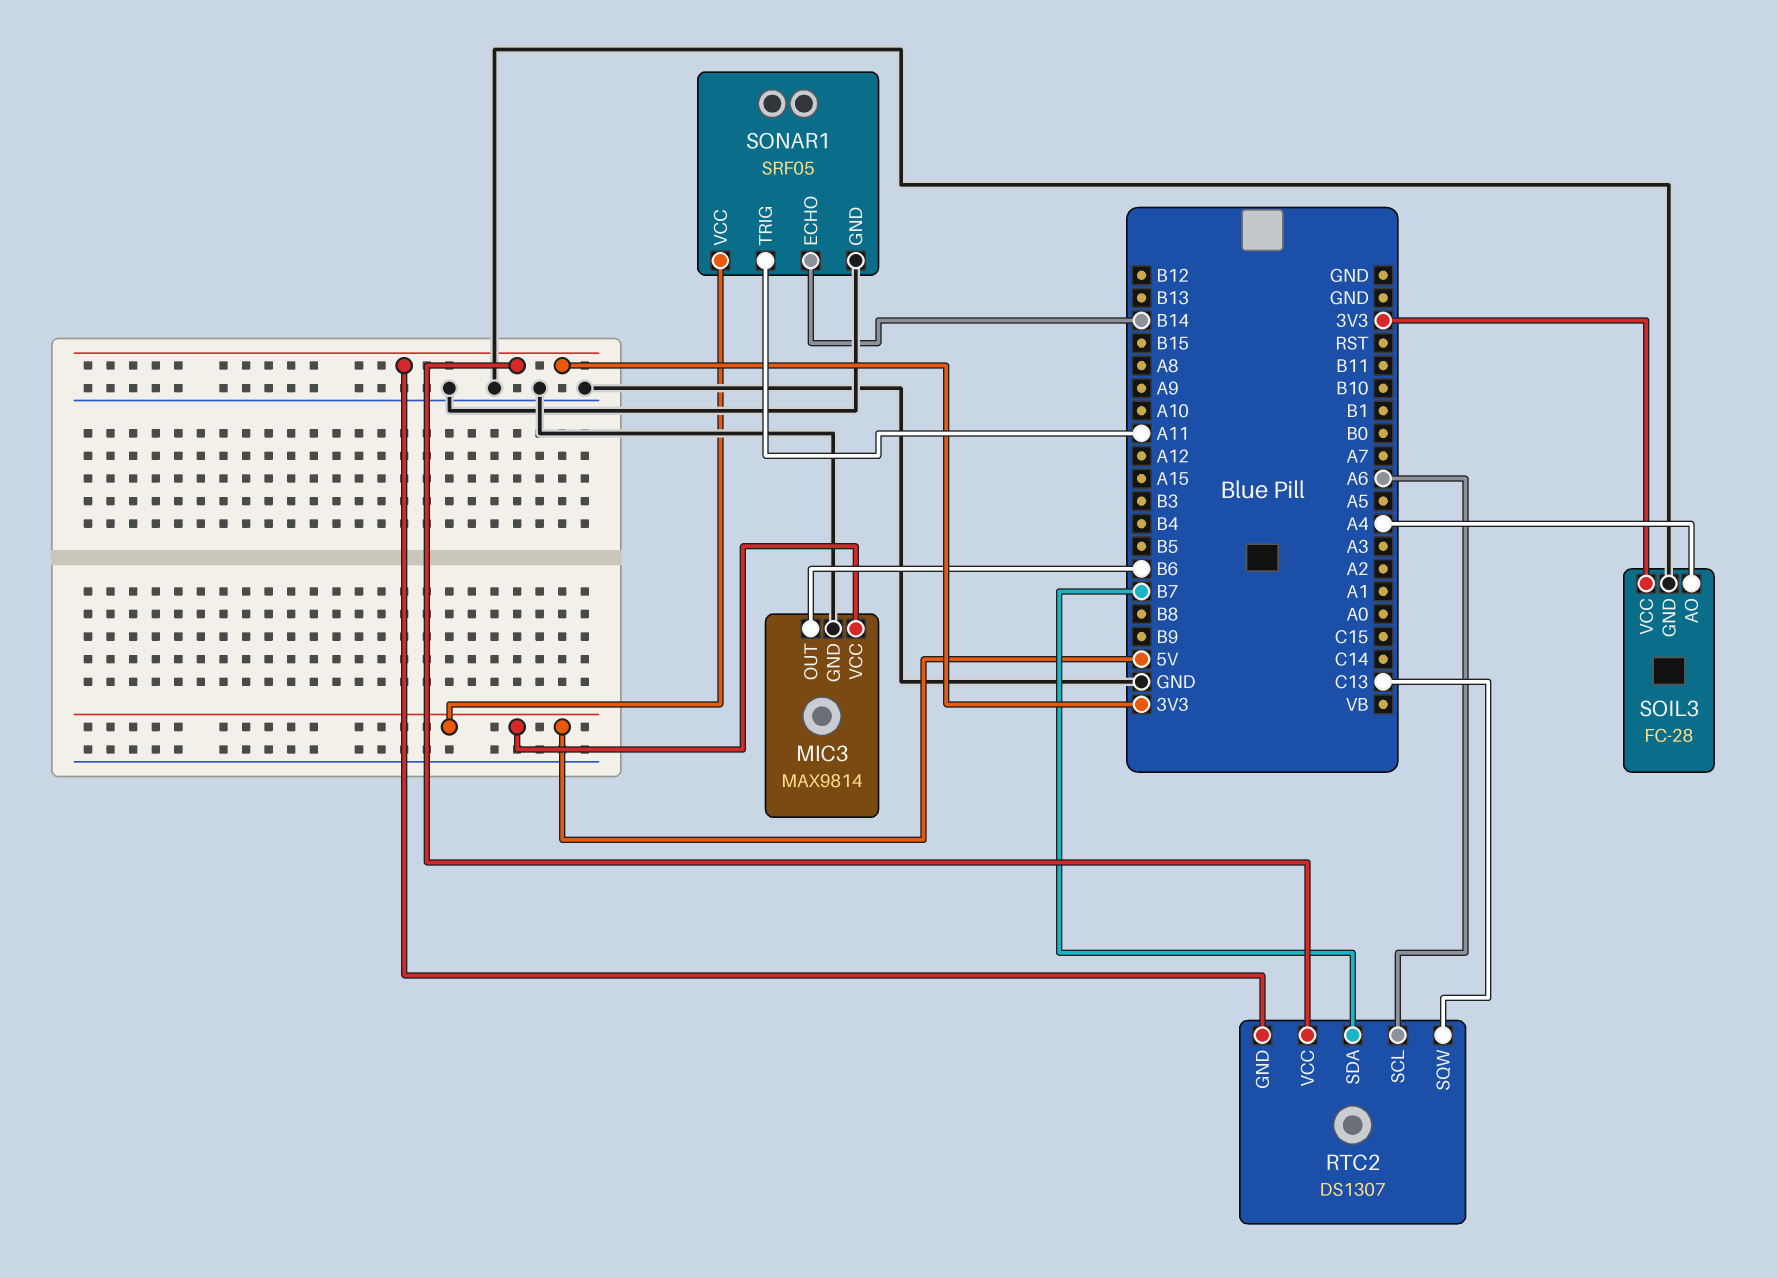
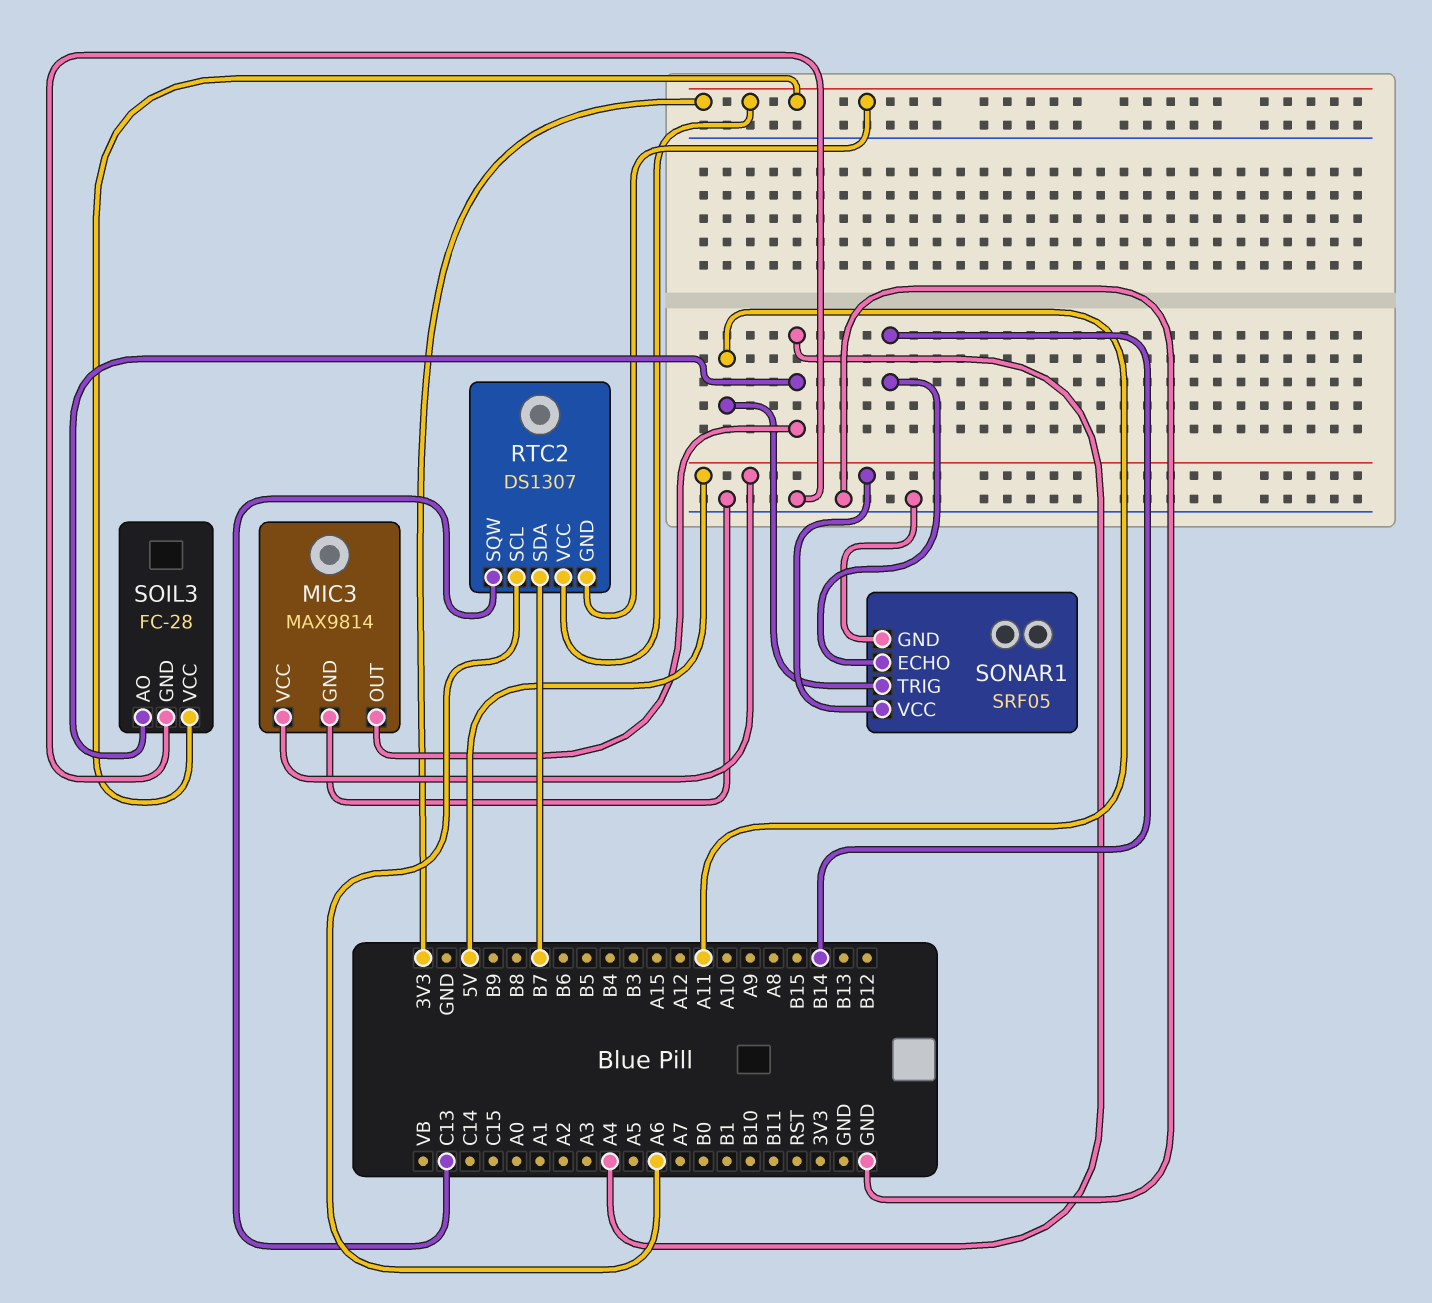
MIC3 pin OUT: B6 -> A4

